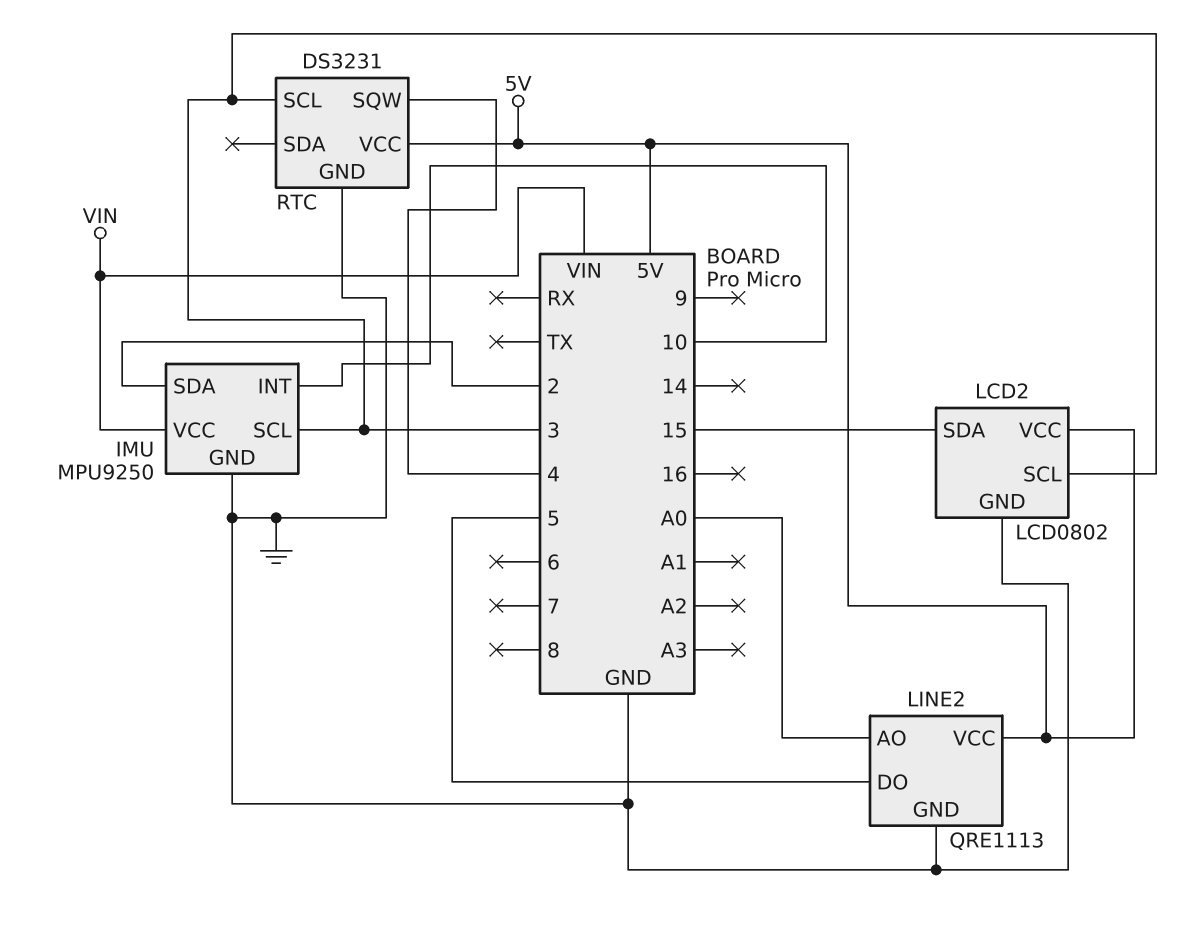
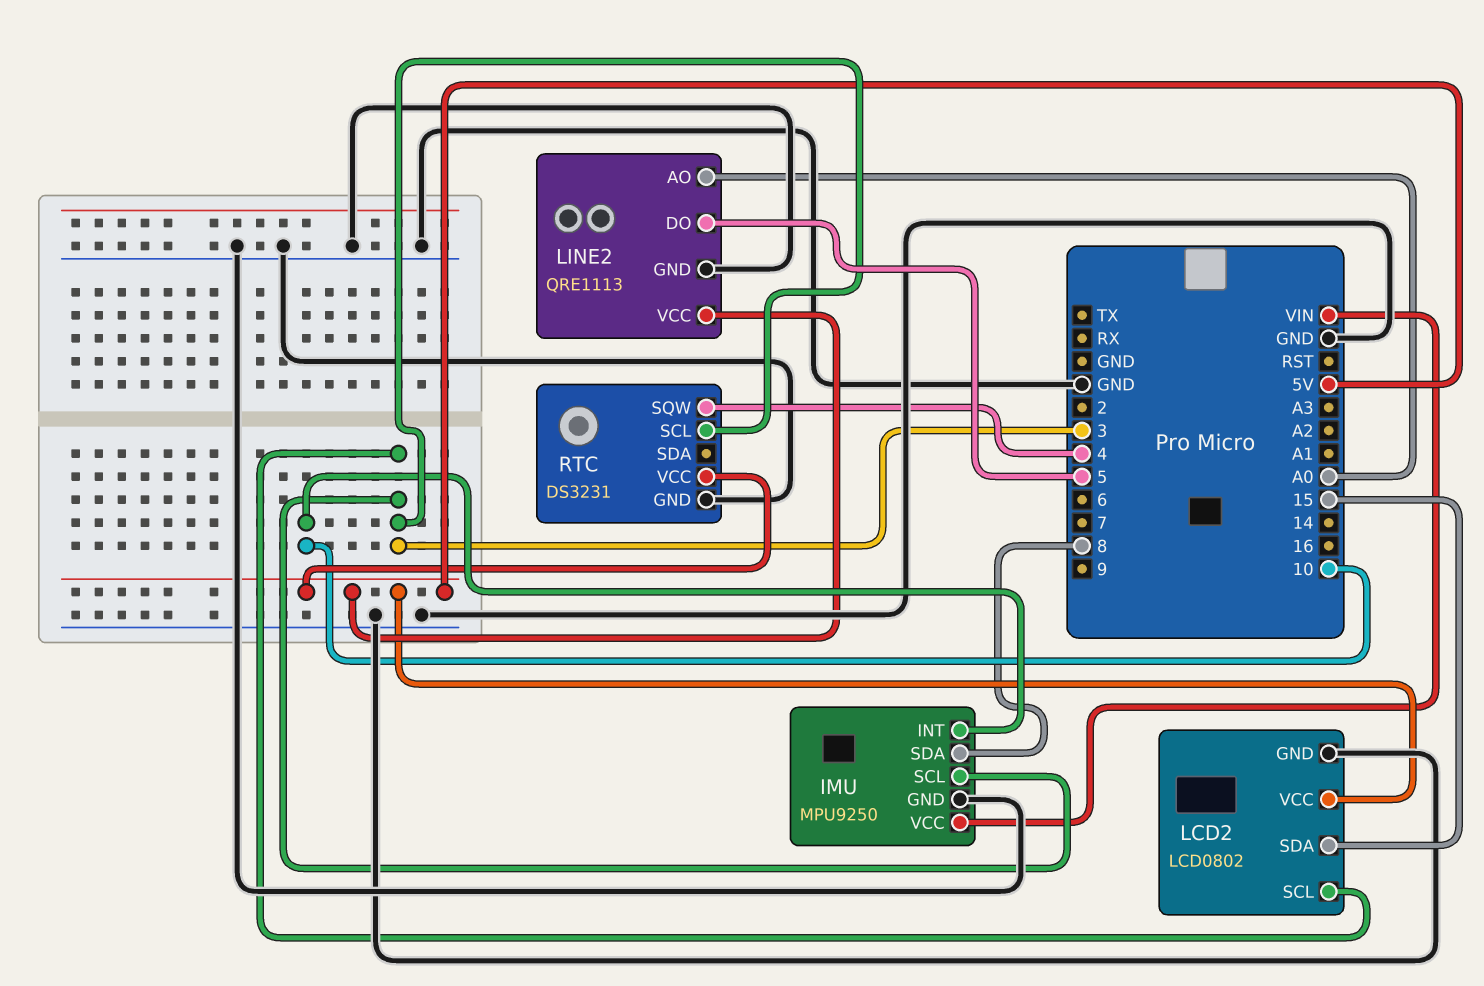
IMU pin SDA: 2 -> 8

